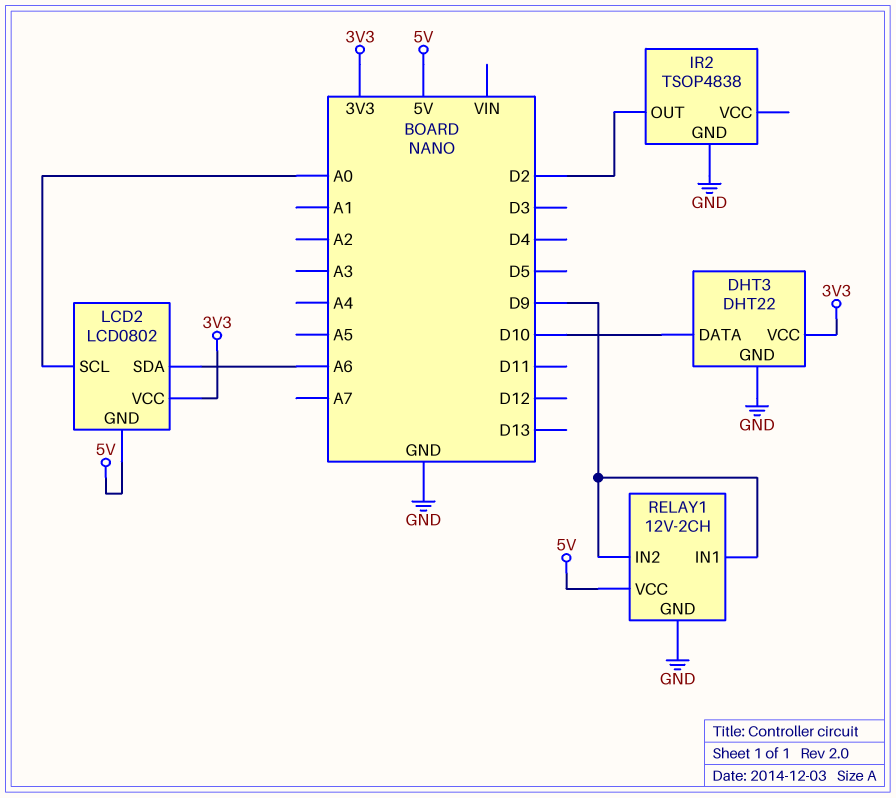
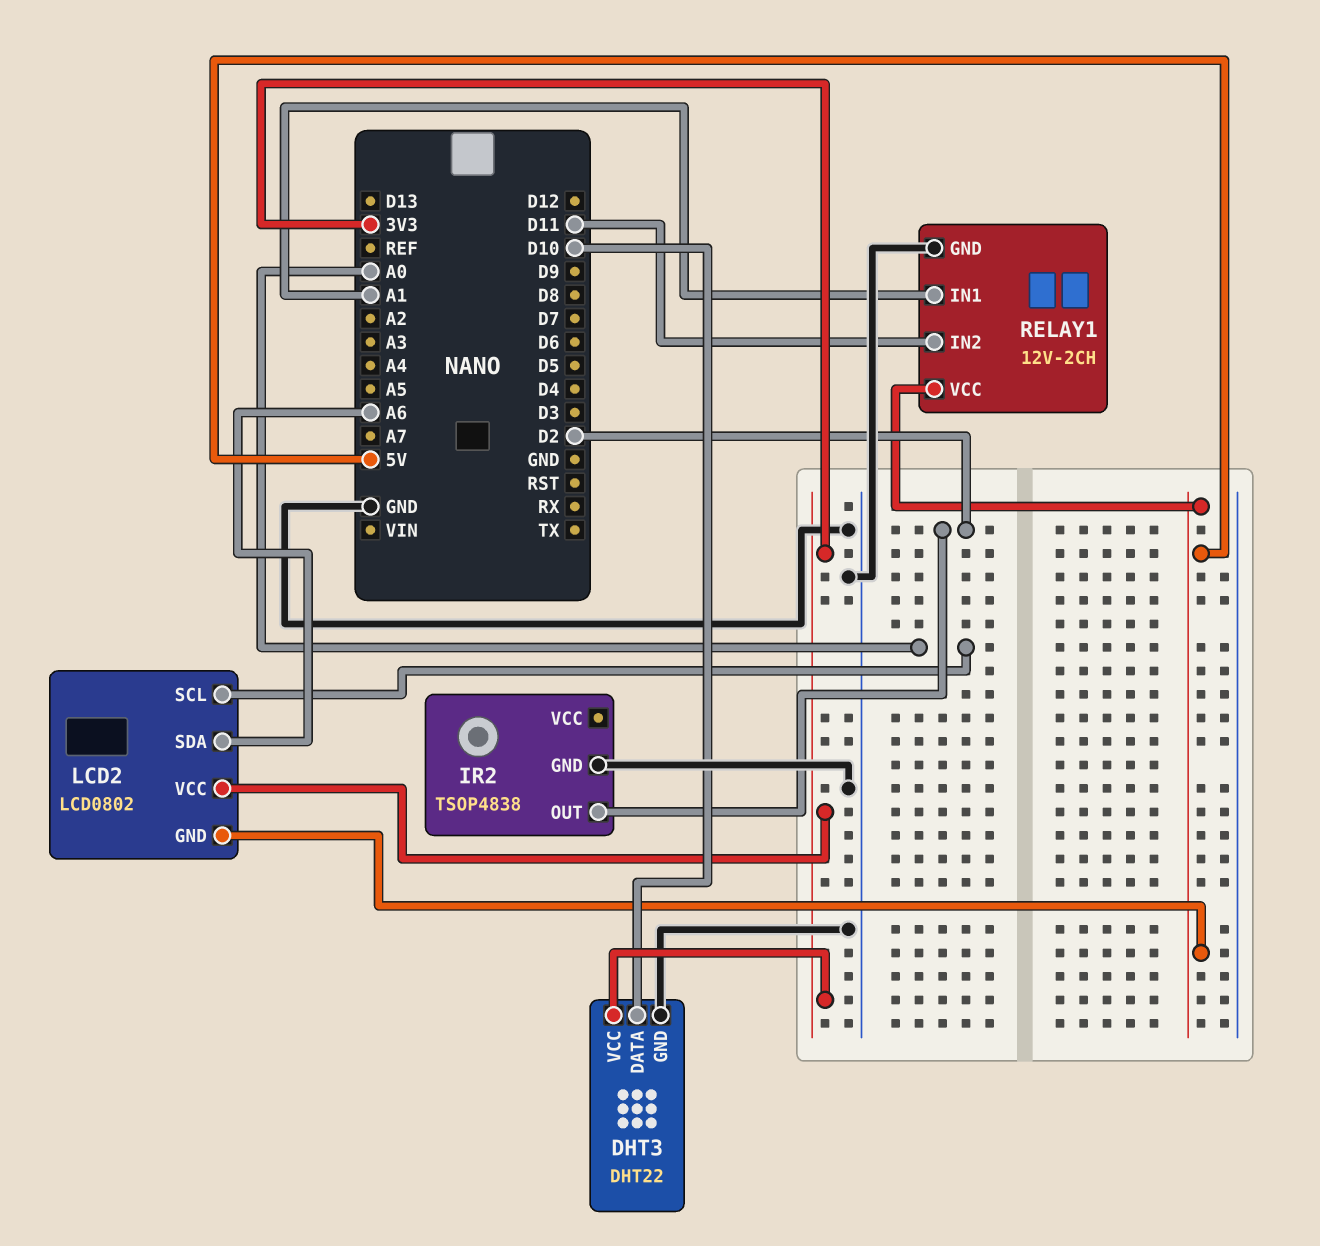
RELAY1 pin IN1: D9 -> A1
RELAY1 pin IN2: D9 -> D11

